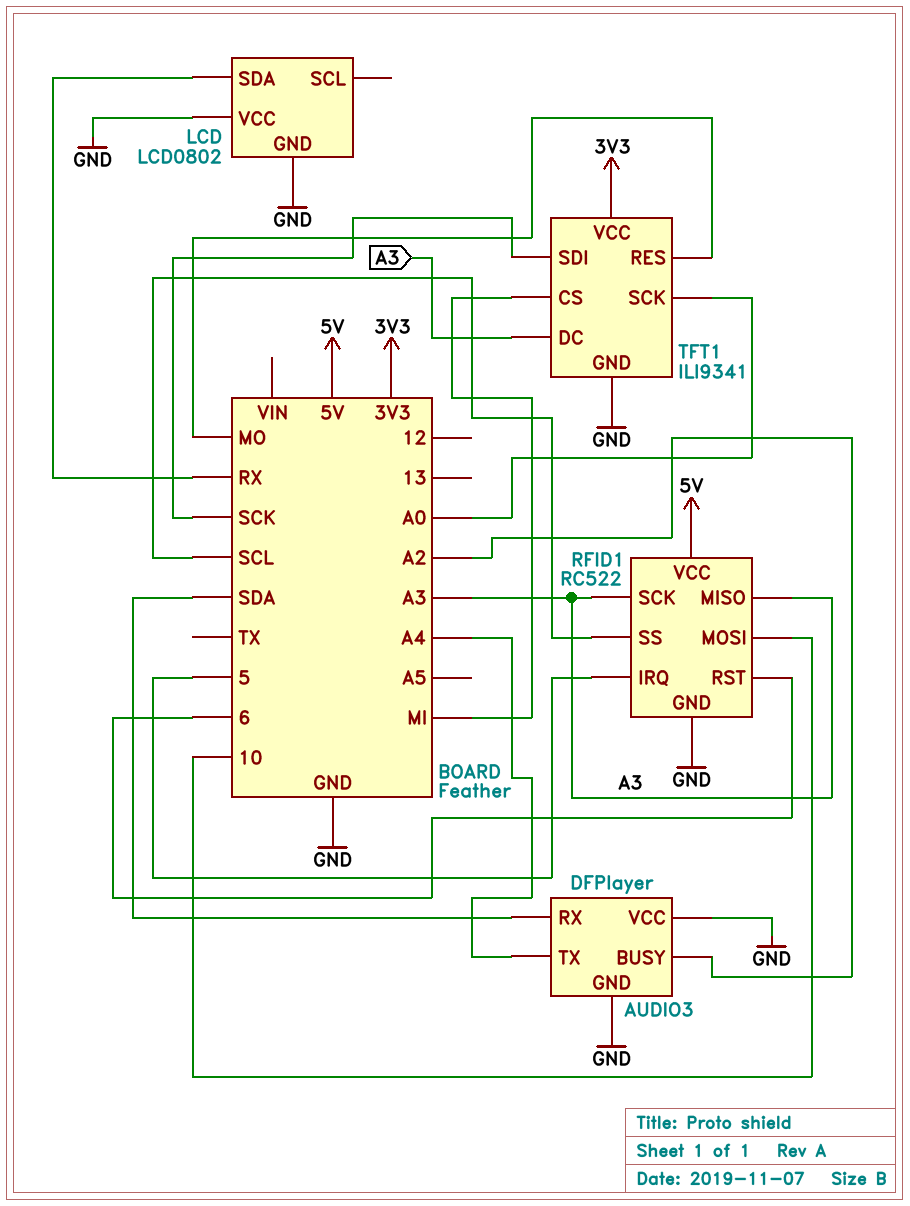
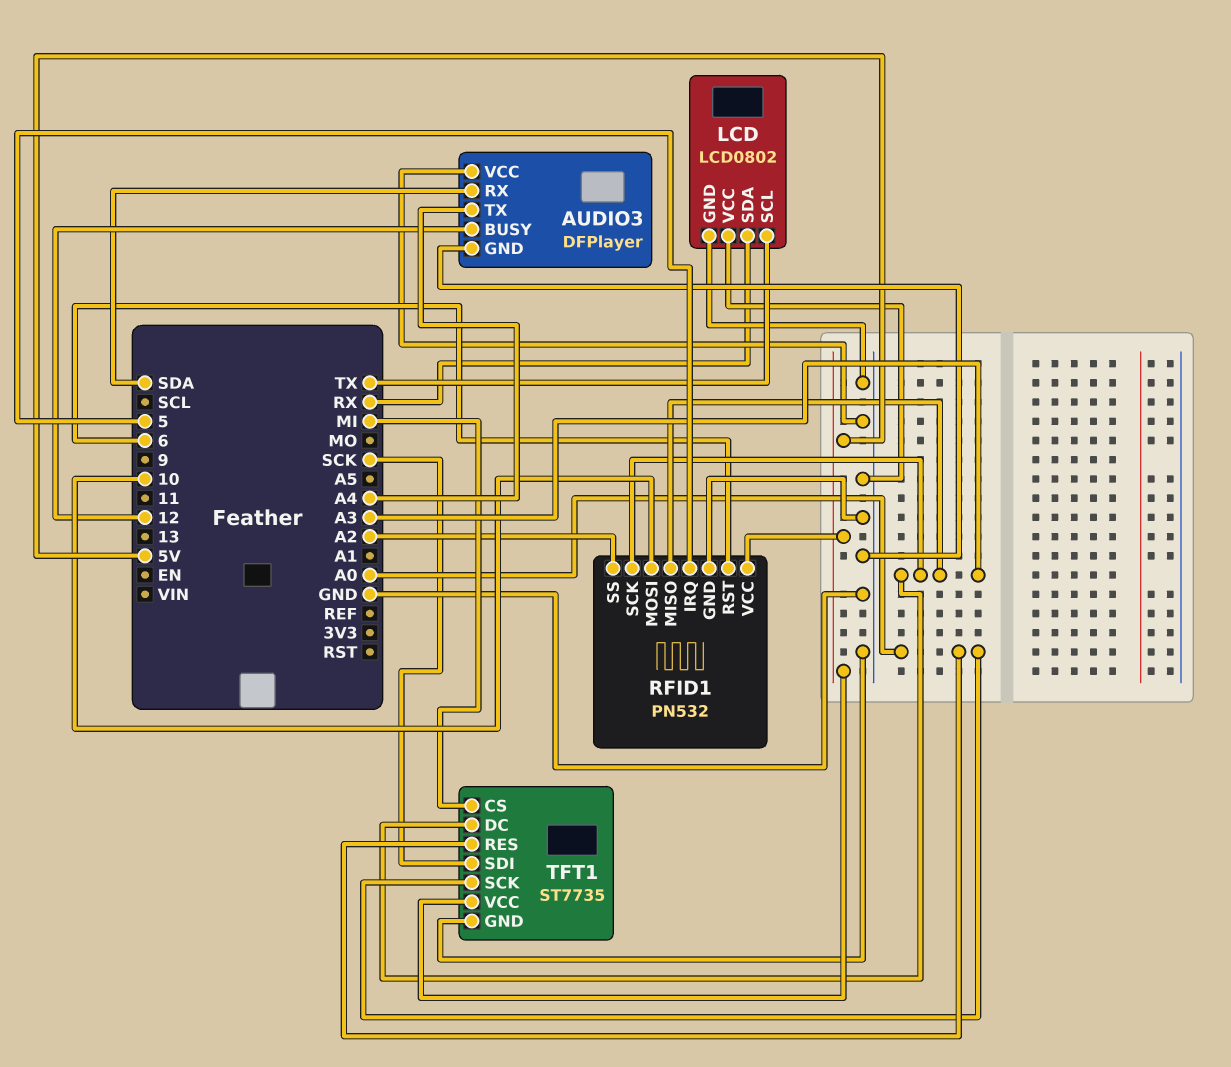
AUDIO3 pin BUSY: A2 -> 12
LCD pin SCL: none -> TX
RFID1: RC522 -> PN532
RFID1 pin SS: SCL -> A2
TFT1: ILI9341 -> ST7735
TFT1 pin RES: MO -> A0
TFT1 pin VCC: 3V3 -> 5V

